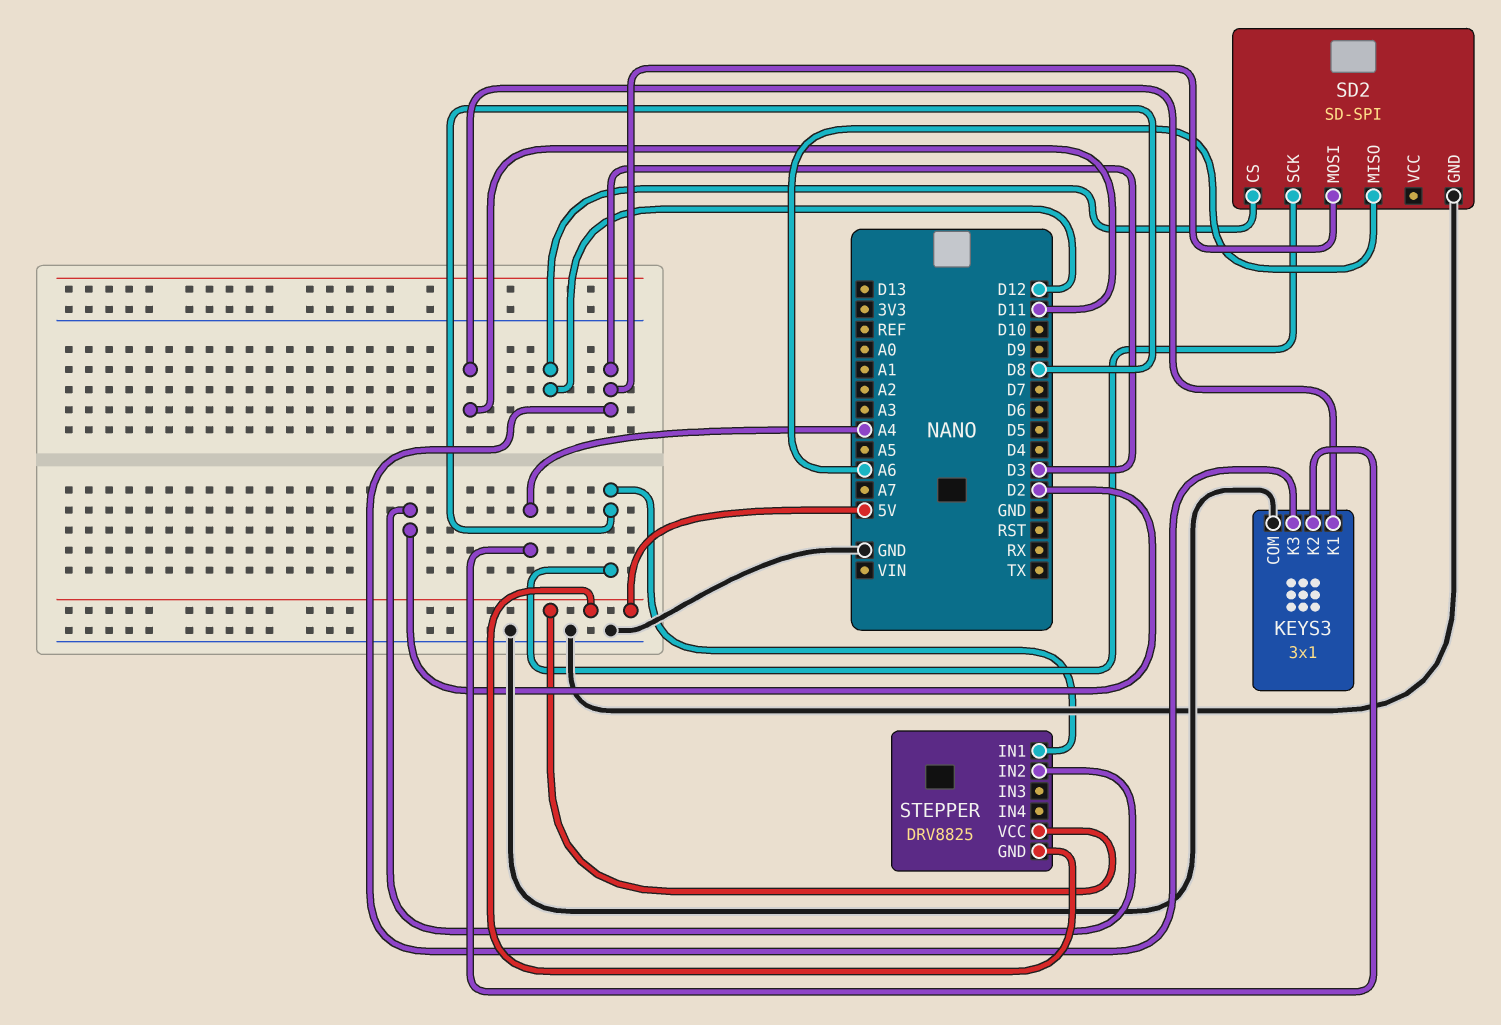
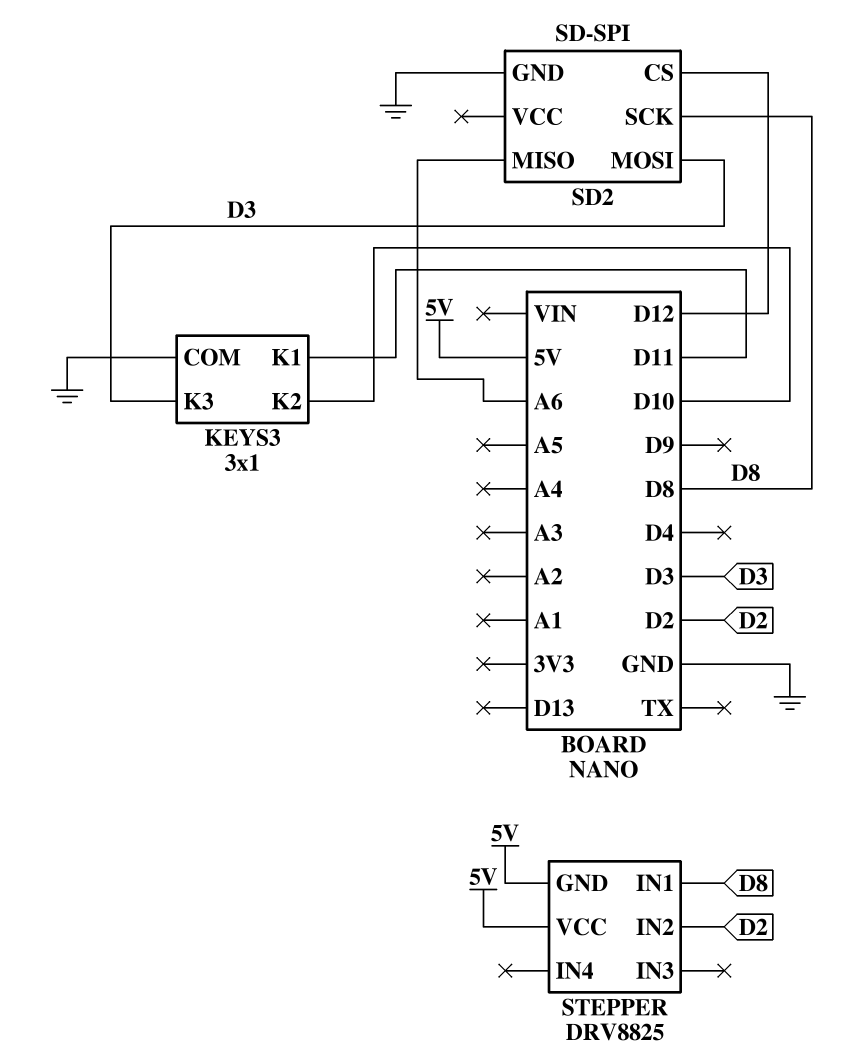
KEYS3 pin K2: A4 -> D10

